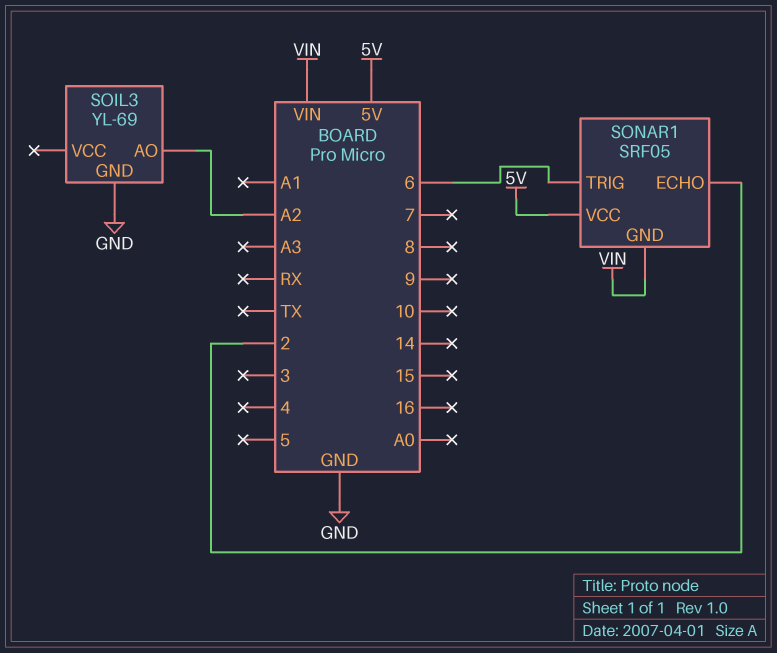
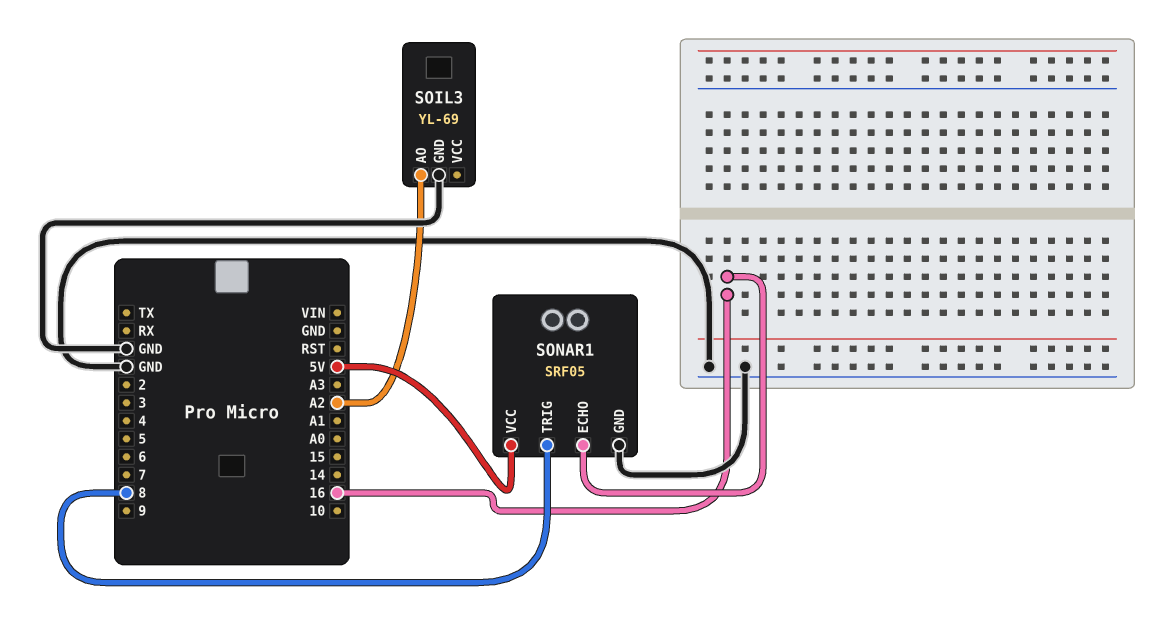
SONAR1 pin ECHO: 2 -> 16
SONAR1 pin GND: VIN -> GND
SONAR1 pin TRIG: 6 -> 8

